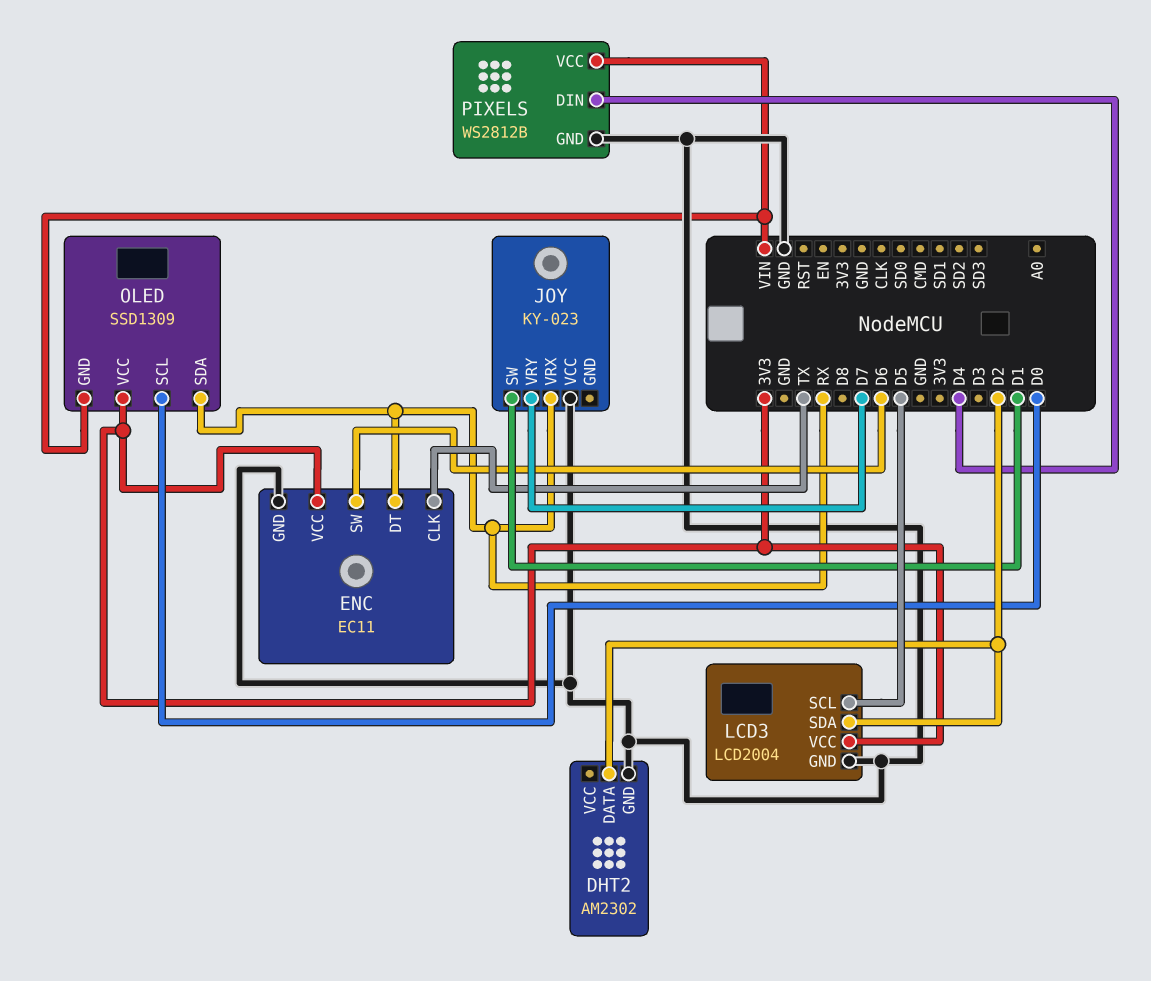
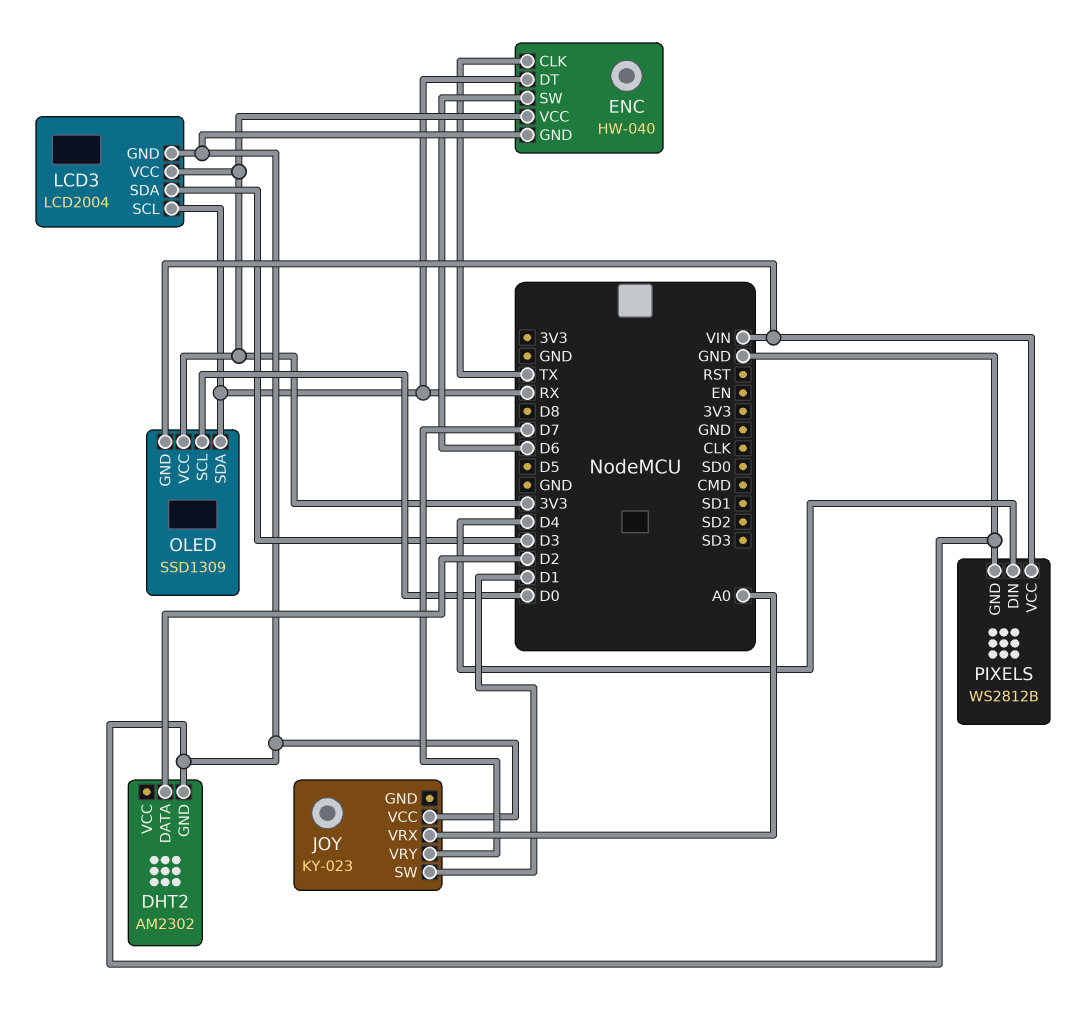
ENC: EC11 -> HW-040
JOY pin VRX: RX -> A0
LCD3 pin SCL: D5 -> RX
LCD3 pin SDA: D2 -> D3

